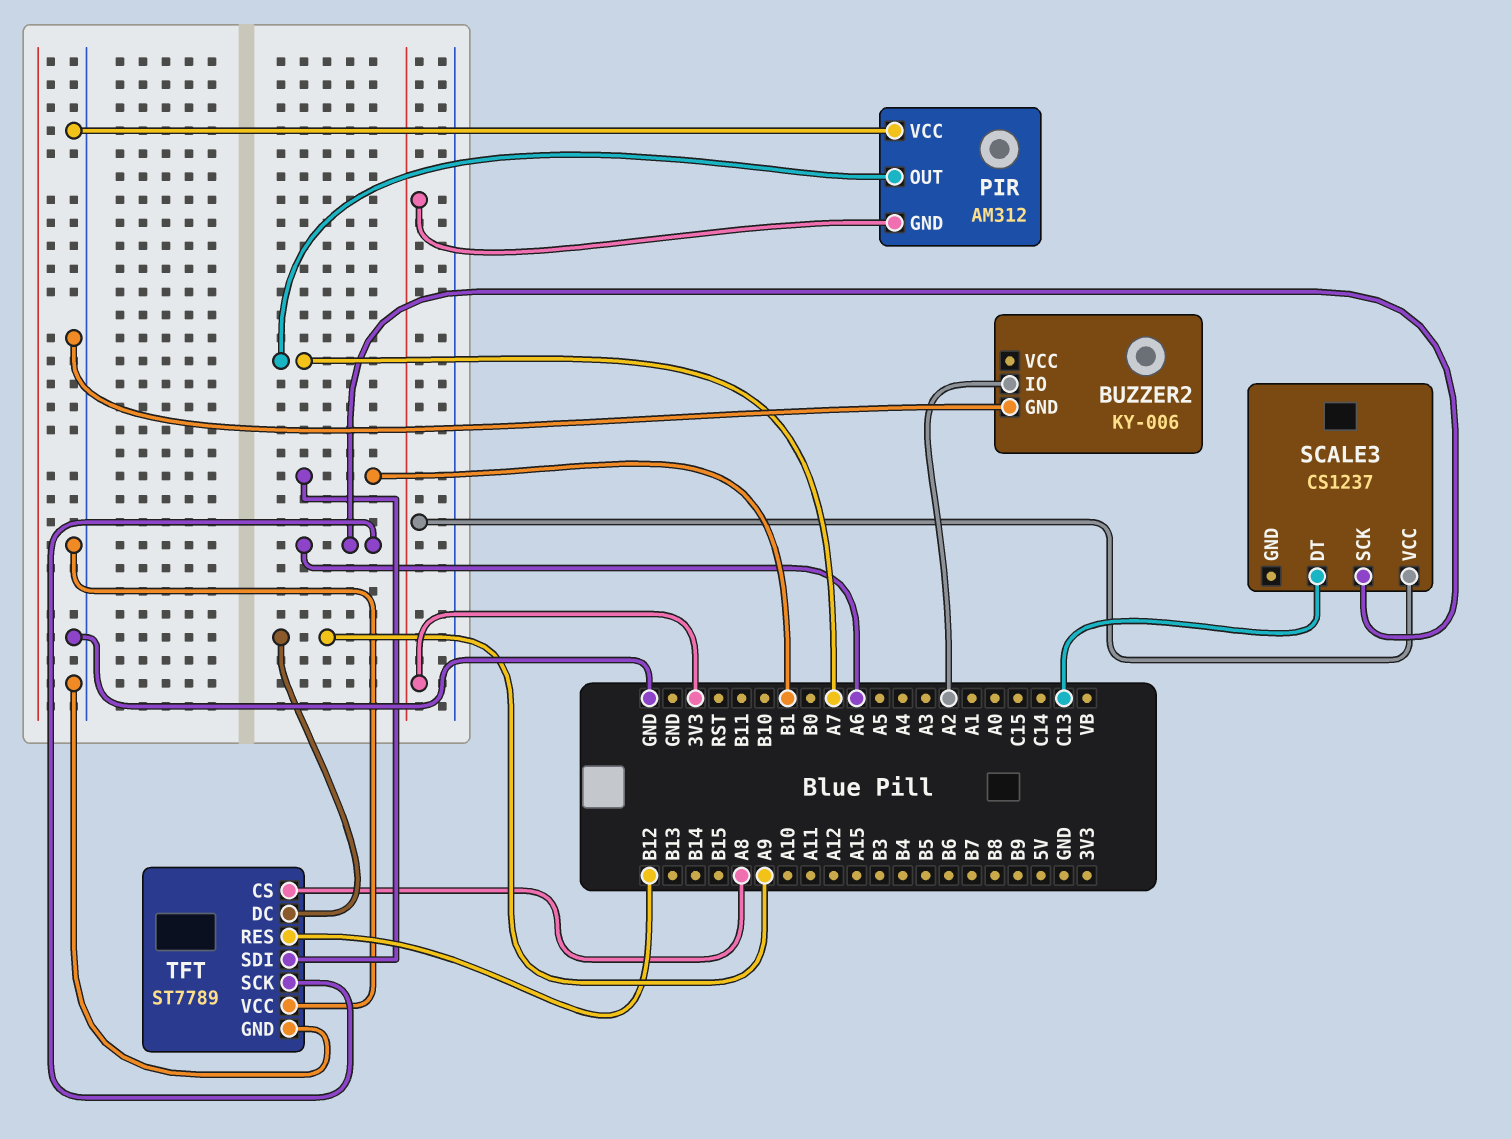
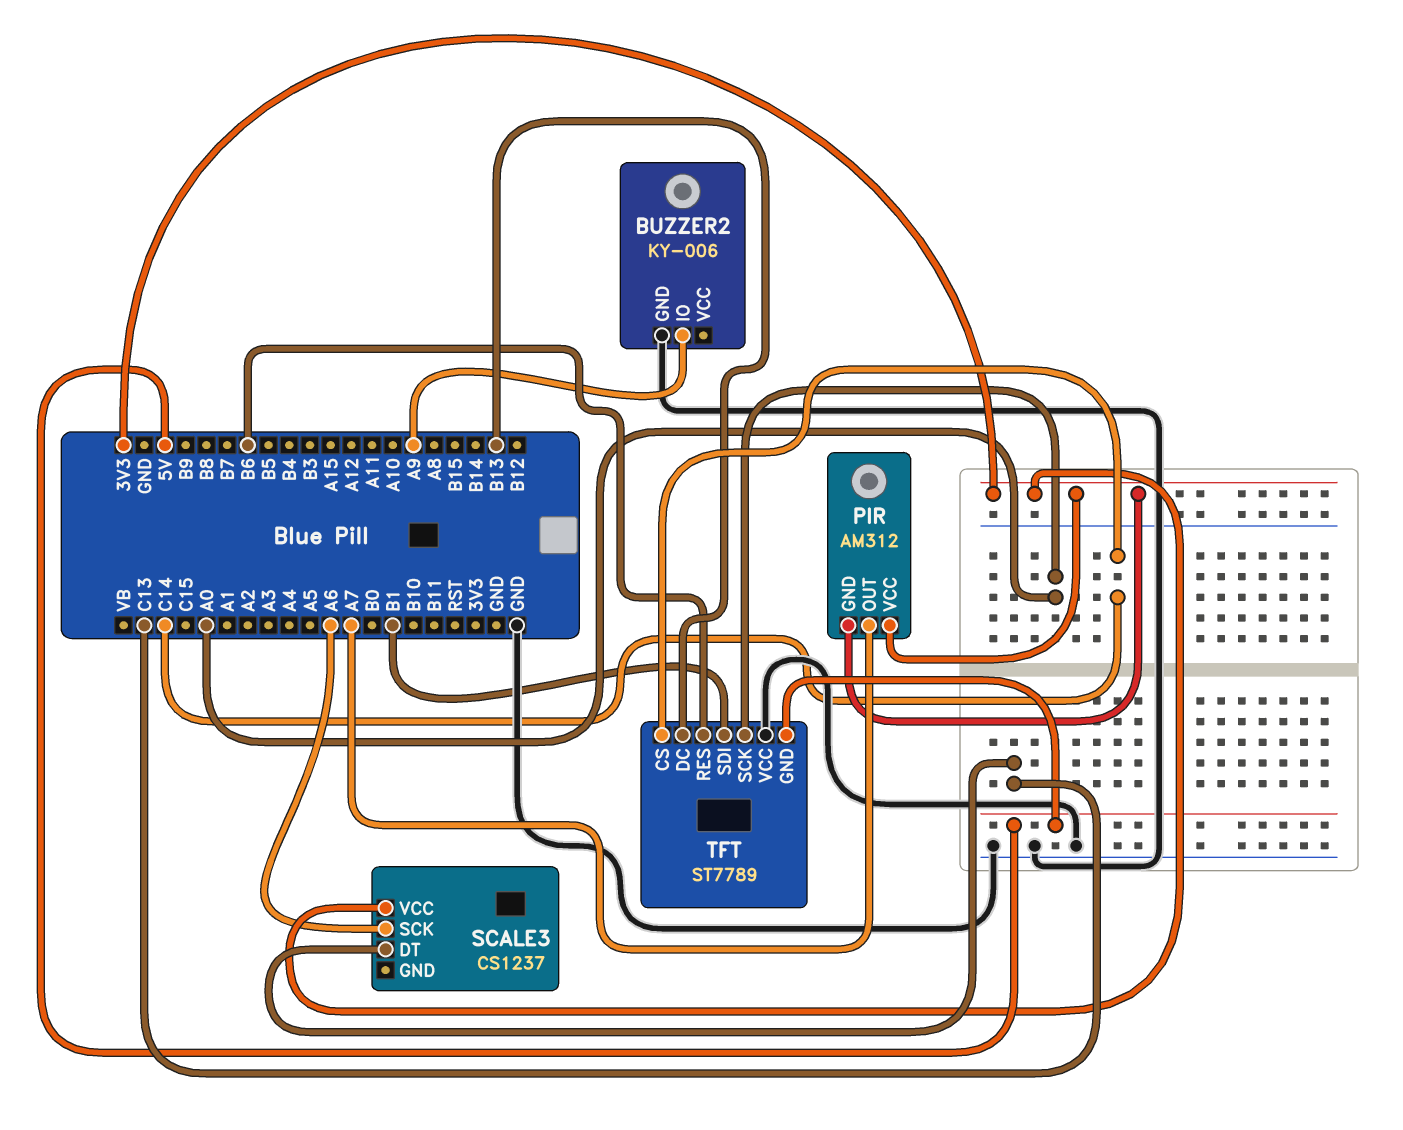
BUZZER2 pin IO: A2 -> A9
PIR pin VCC: GND -> 3V3
TFT pin CS: A8 -> C14
TFT pin DC: A9 -> B13
TFT pin GND: GND -> 5V
TFT pin RES: B12 -> B6
TFT pin SCK: A6 -> A0

